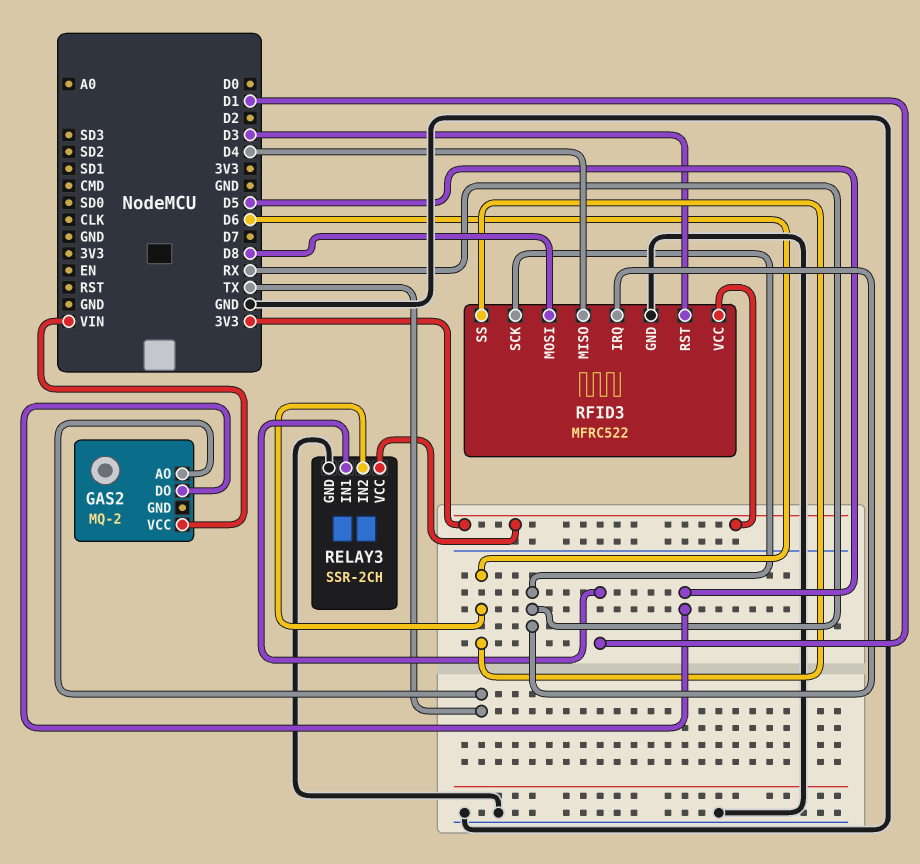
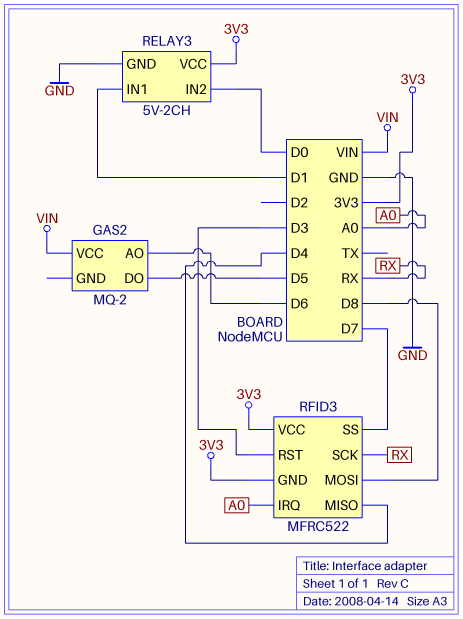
GAS2 pin AO: TX -> D6
RELAY3: SSR-2CH -> 5V-2CH
RELAY3 pin IN2: D6 -> D0
RFID3 pin GND: GND -> 3V3
RFID3 pin IRQ: RX -> A0
RFID3 pin SS: D6 -> D7

